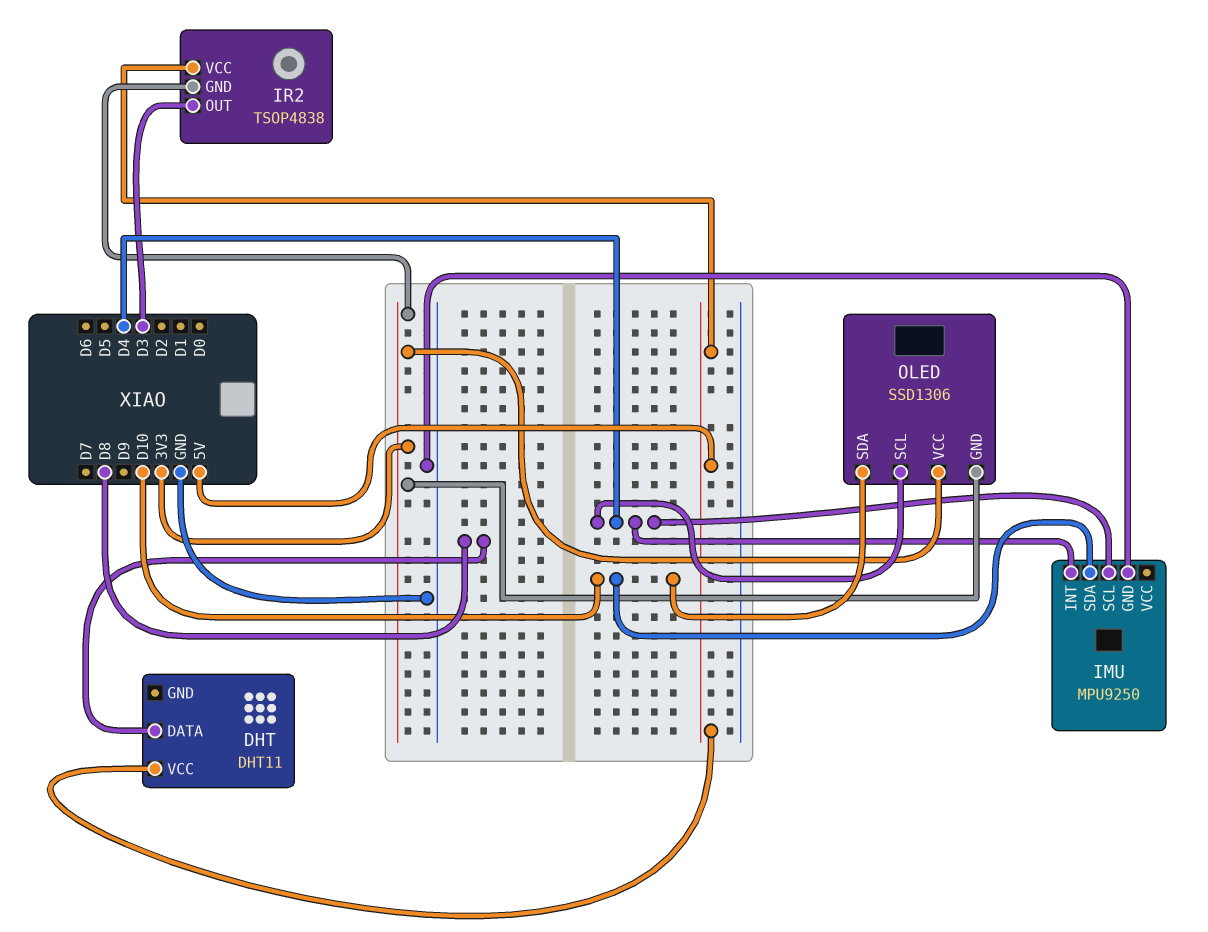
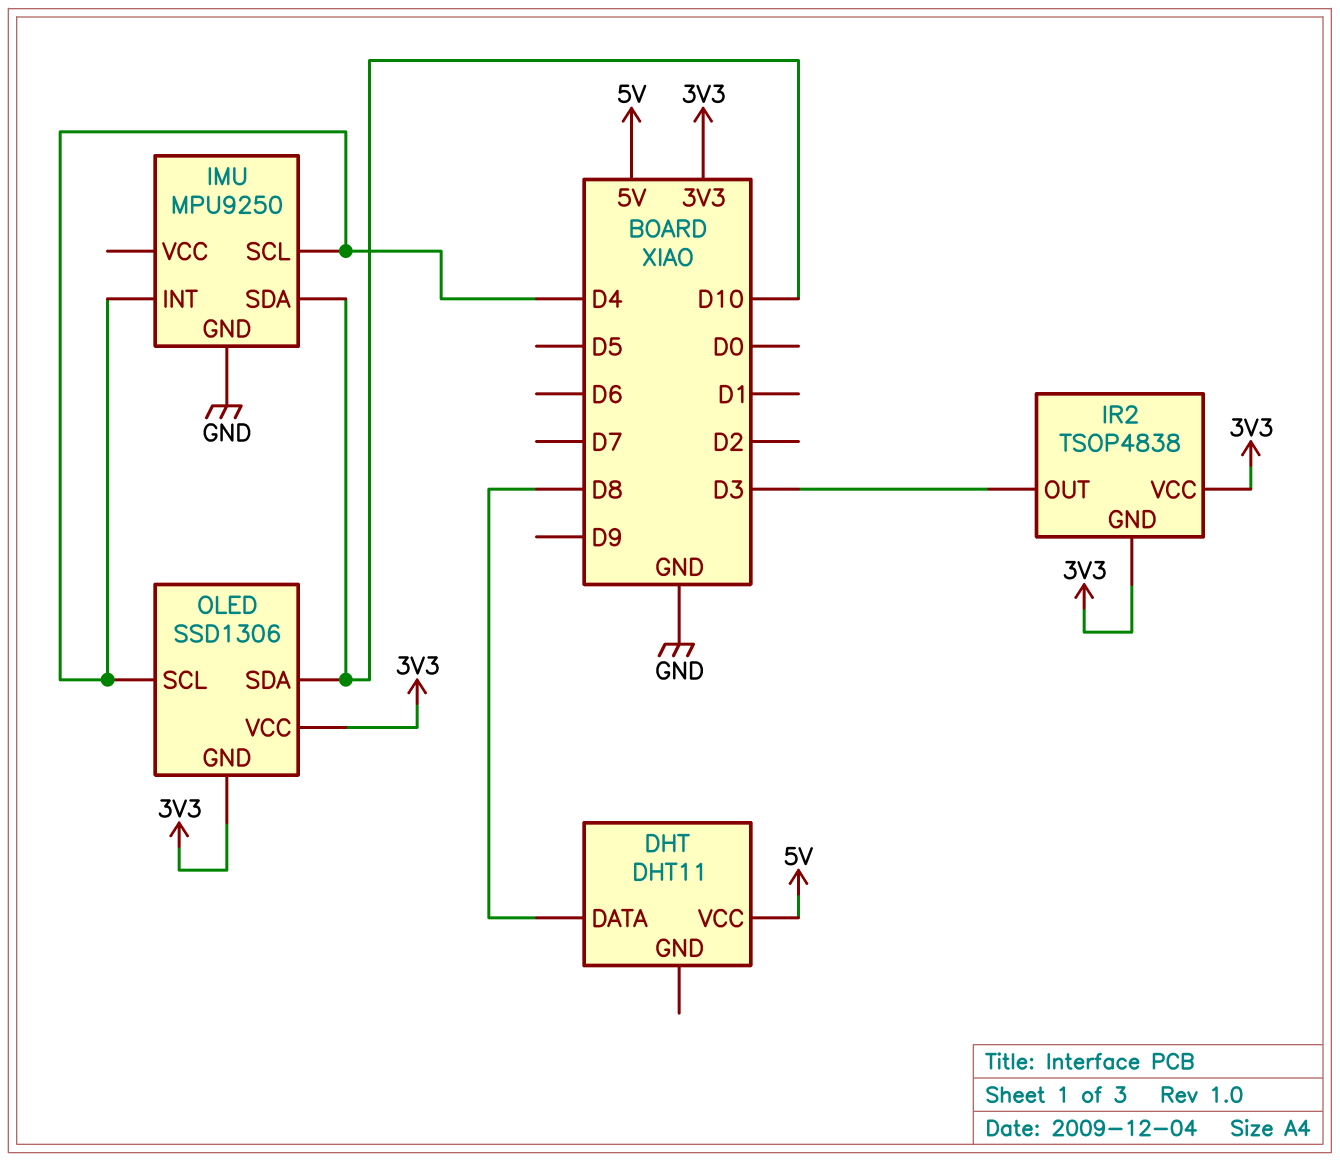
IR2 pin VCC: 5V -> 3V3

